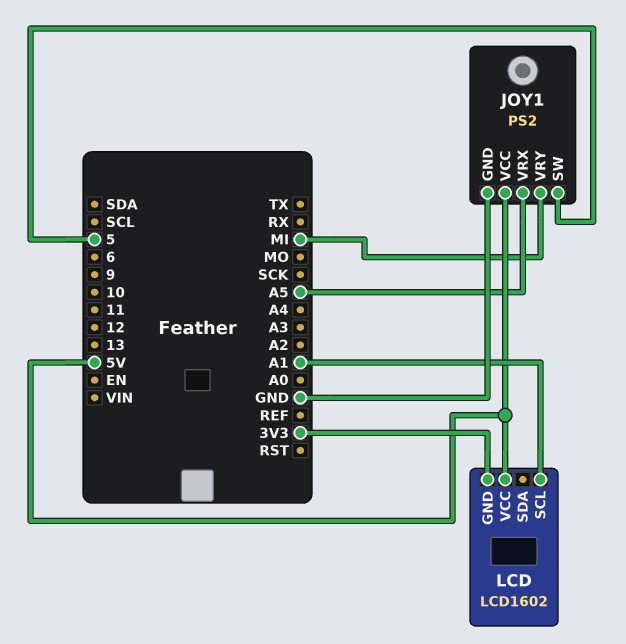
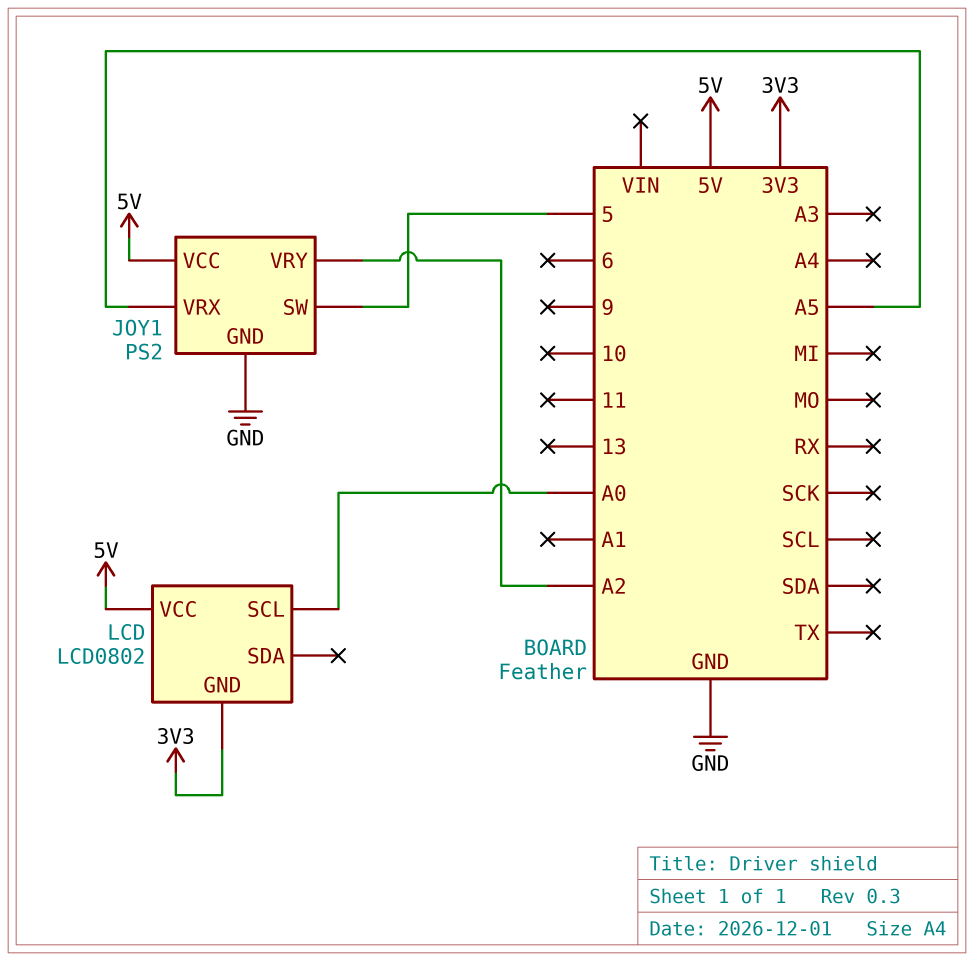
JOY1 pin VRY: MI -> A2
LCD: LCD1602 -> LCD0802
LCD pin SCL: A1 -> A0

